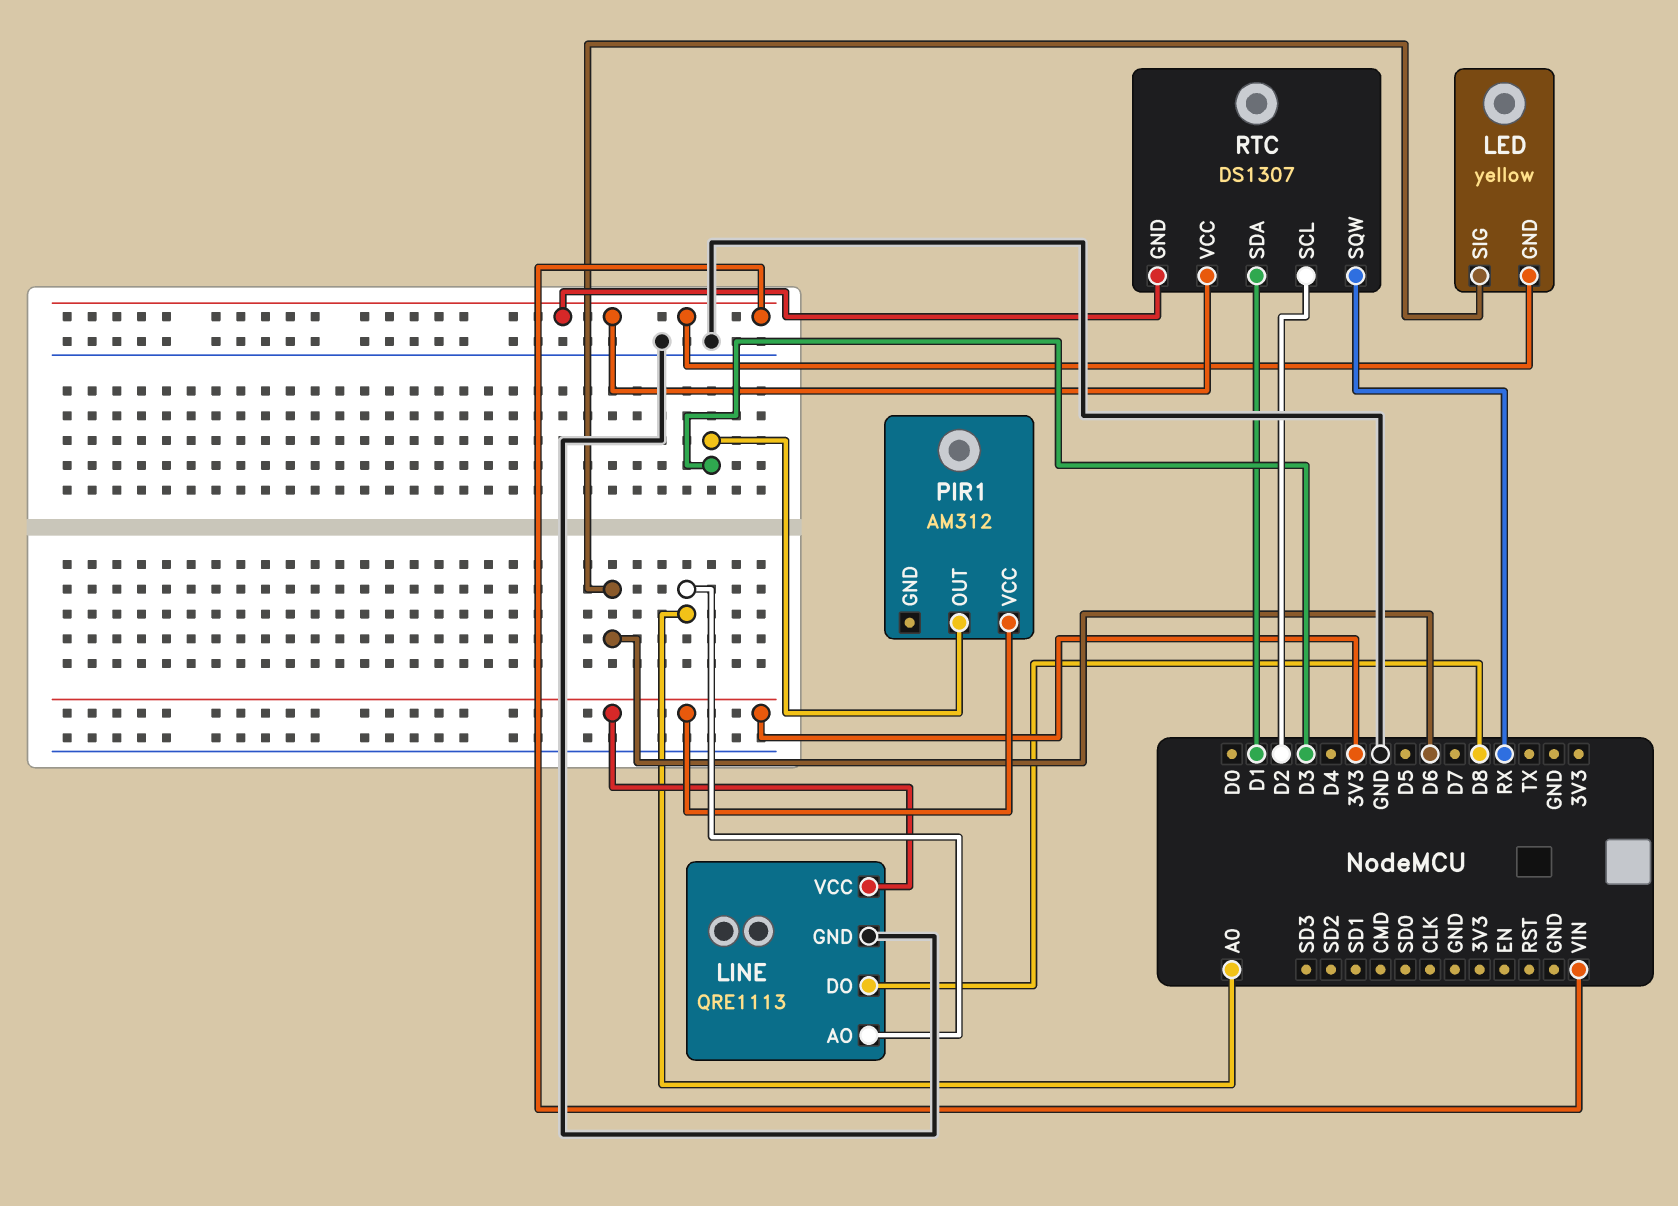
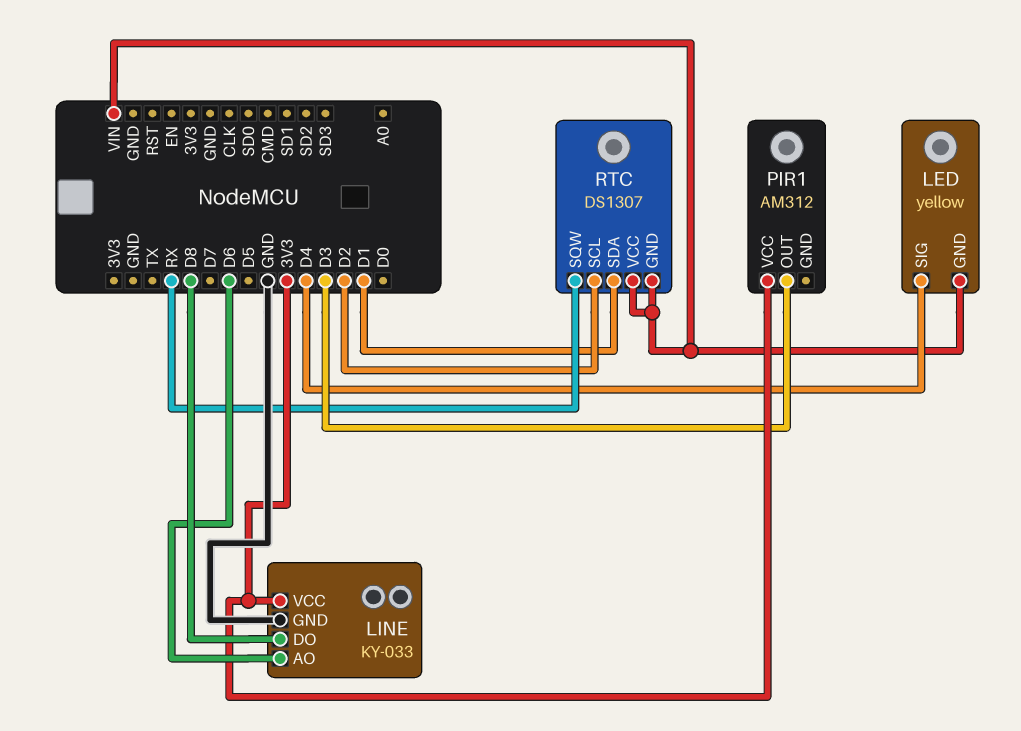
LED pin SIG: D6 -> D4
LINE: QRE1113 -> KY-033
LINE pin AO: A0 -> D6

